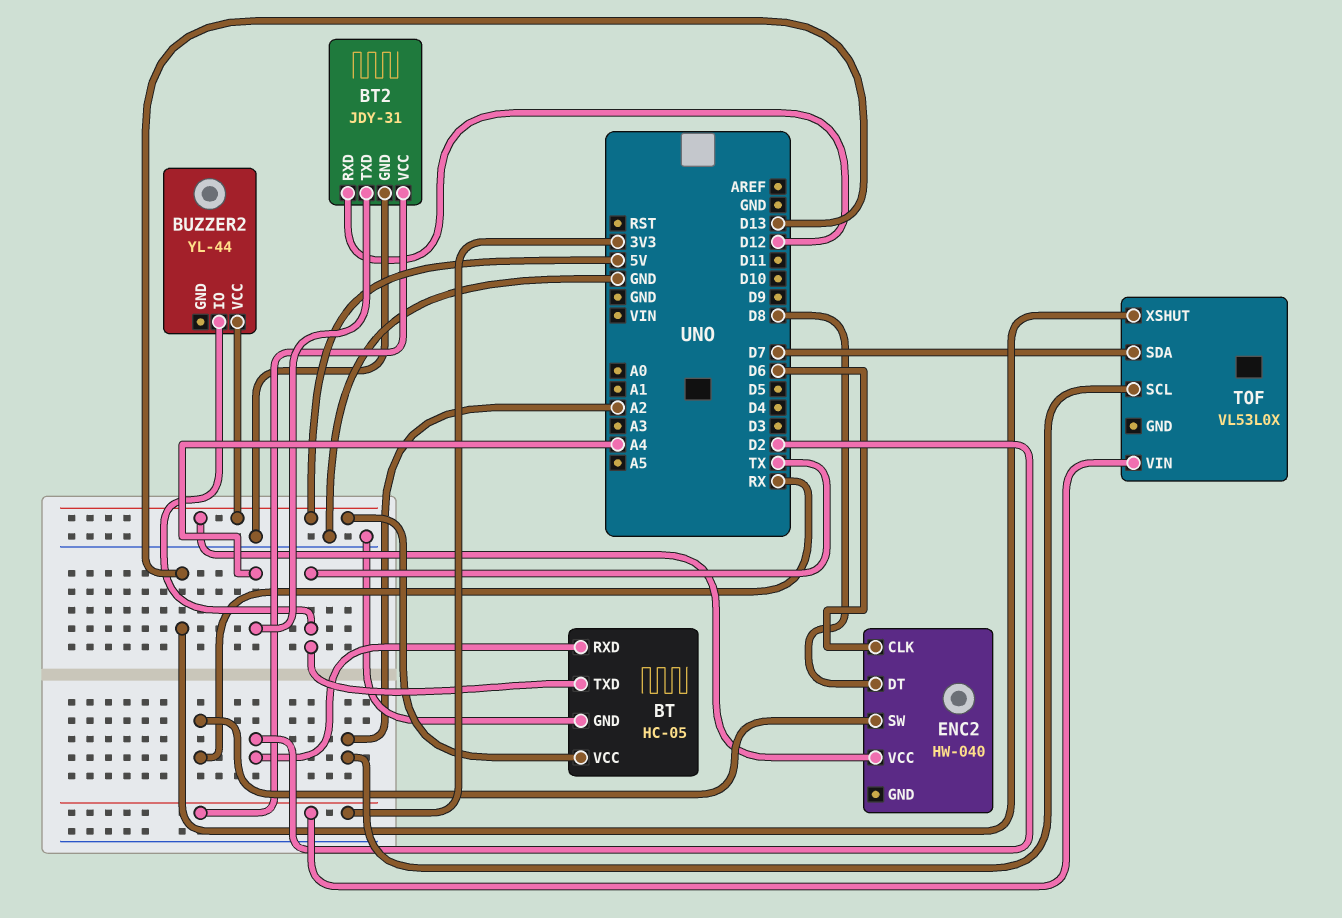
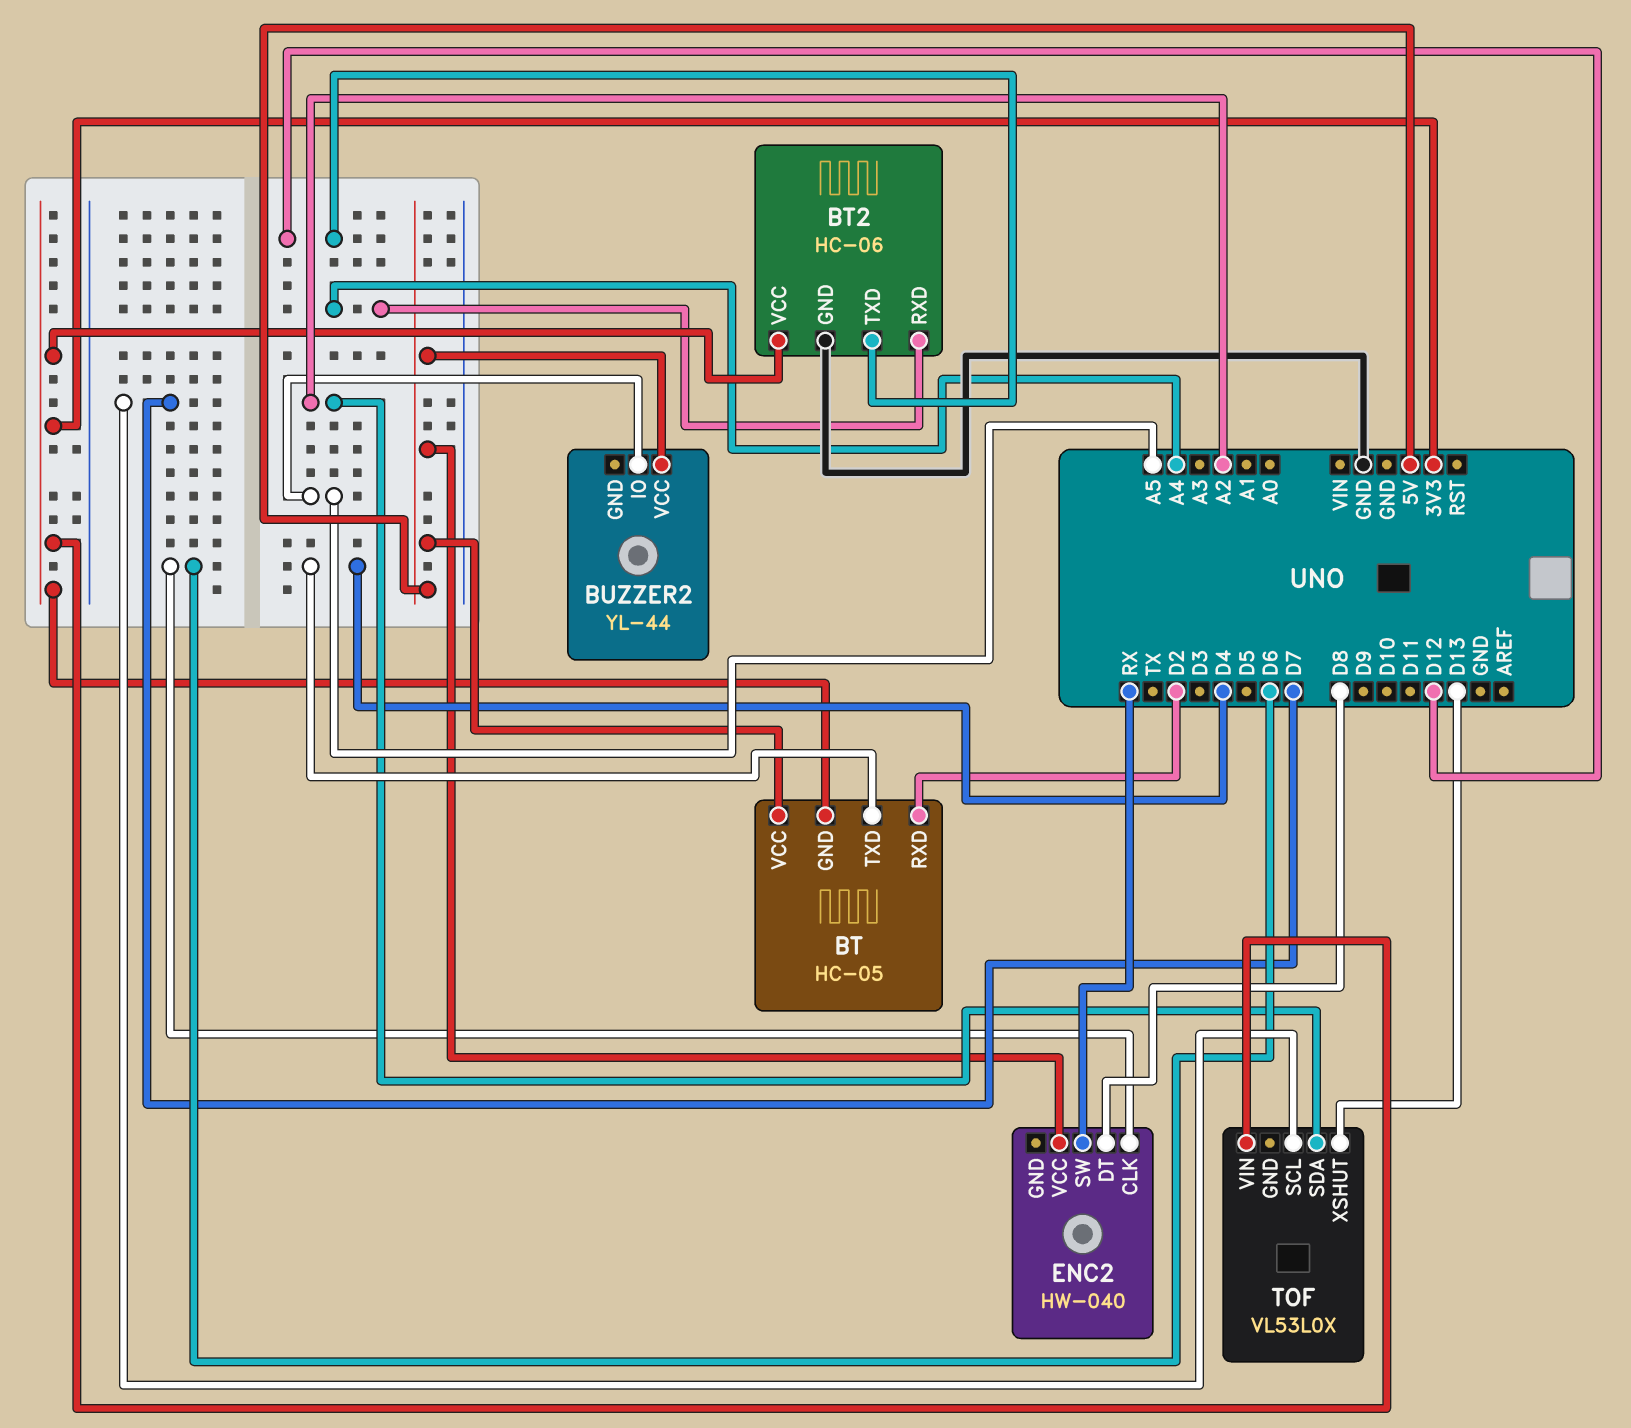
BT pin GND: GND -> 3V3
BT pin TXD: TX -> D4
BT2: JDY-31 -> HC-06
BT2 pin RXD: D12 -> A4
BT2 pin TXD: A4 -> D12
BUZZER2 pin IO: TX -> A5
TOF pin SCL: A2 -> D7
TOF pin SDA: D7 -> A2

